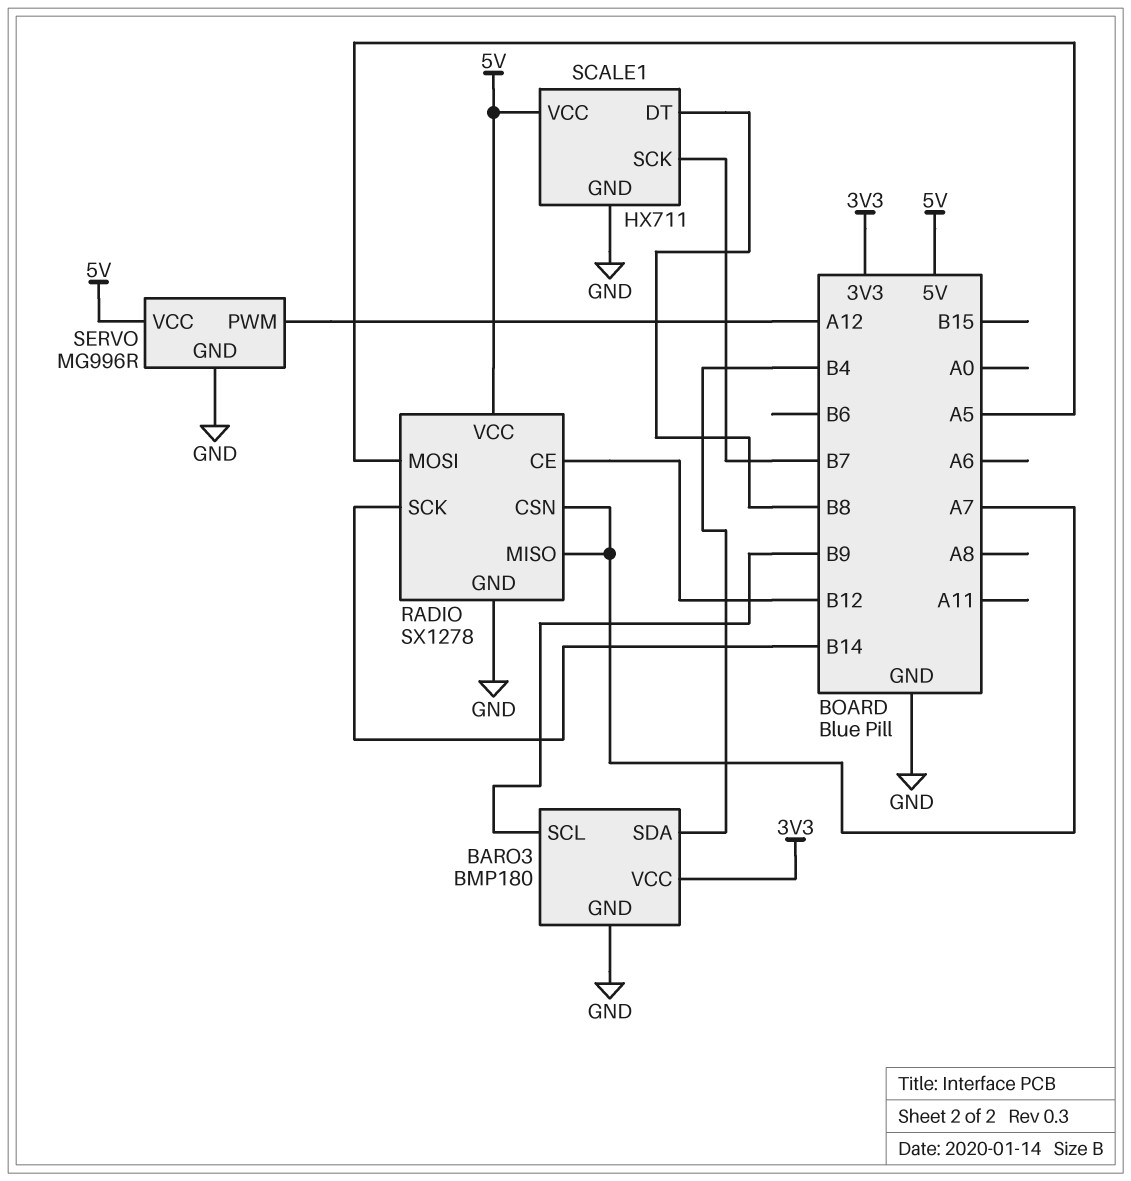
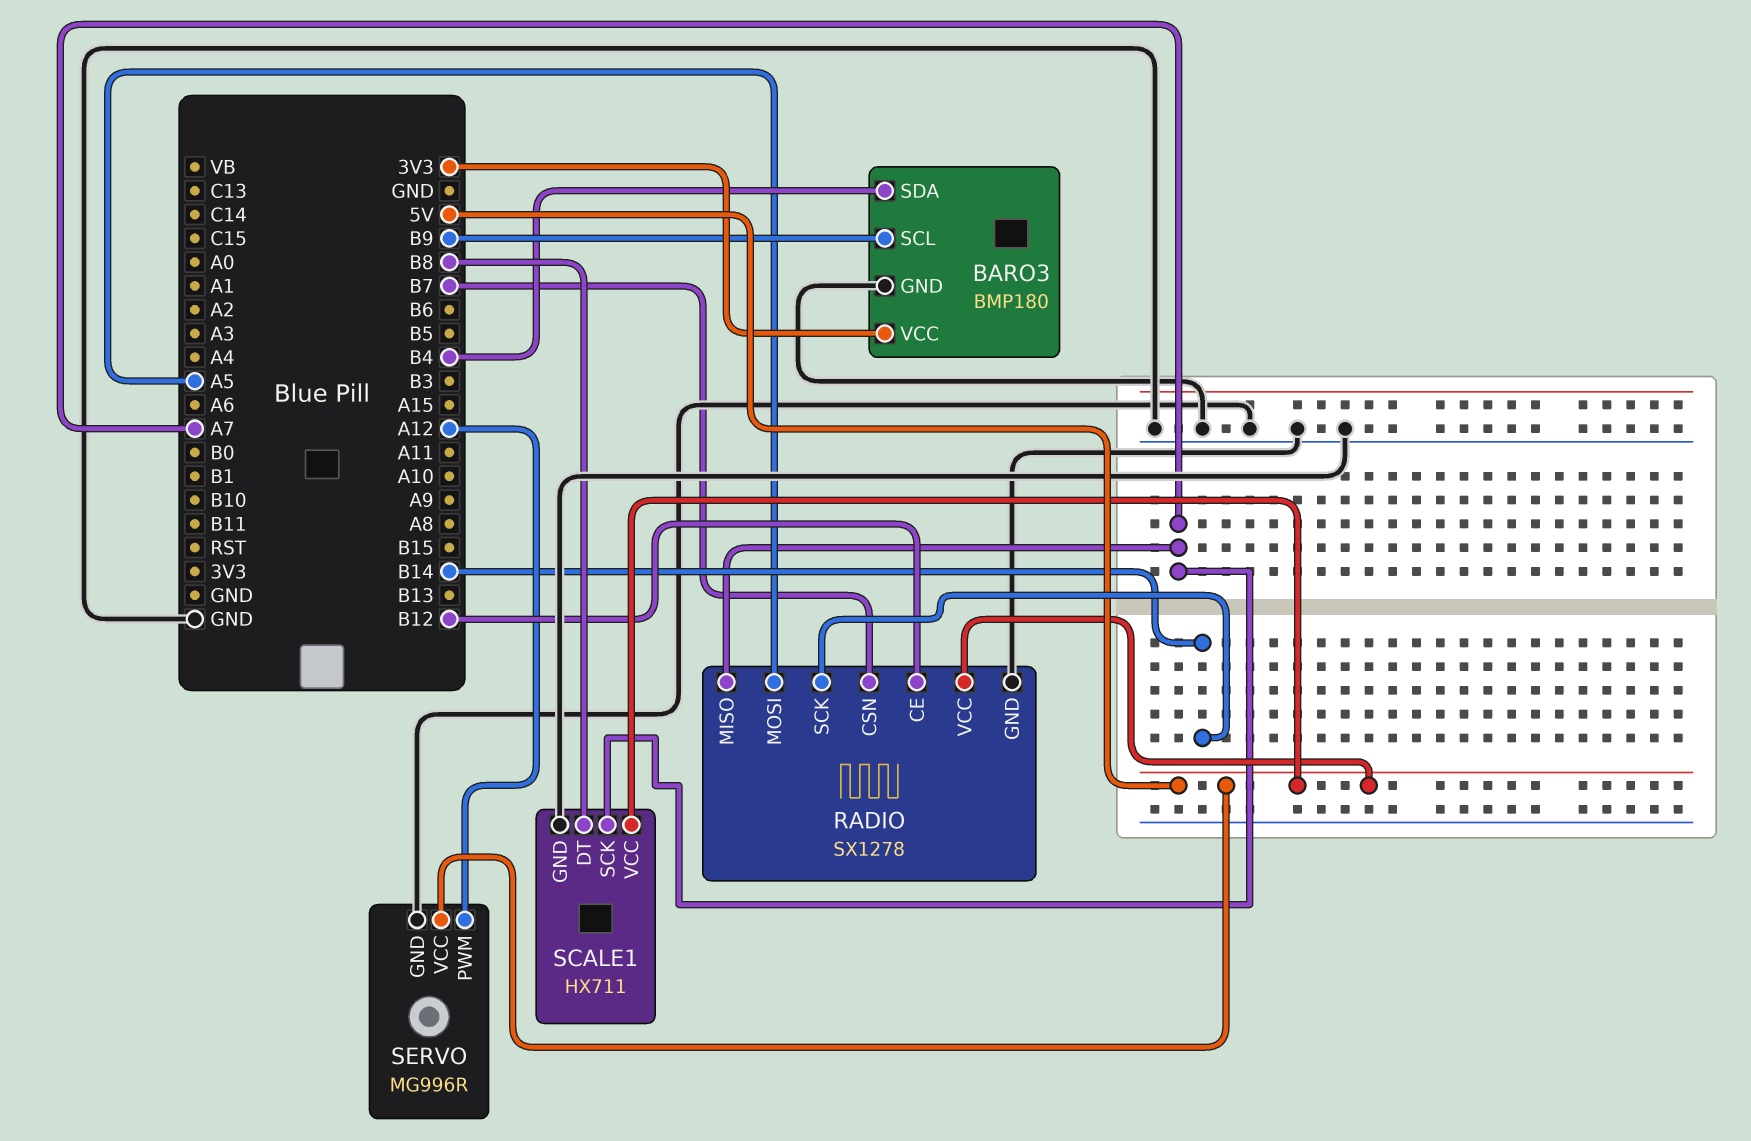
RADIO pin CSN: A7 -> B7
SCALE1 pin SCK: B7 -> A7

